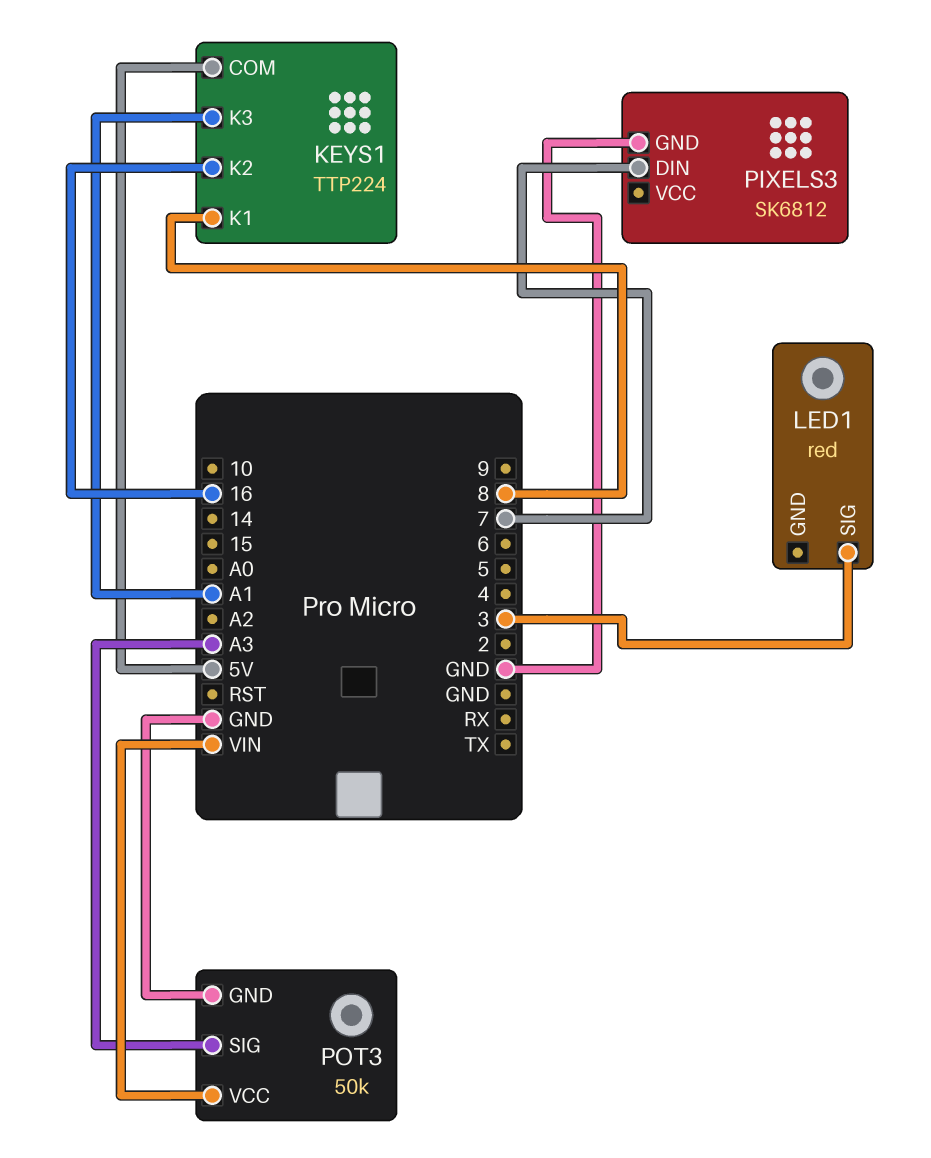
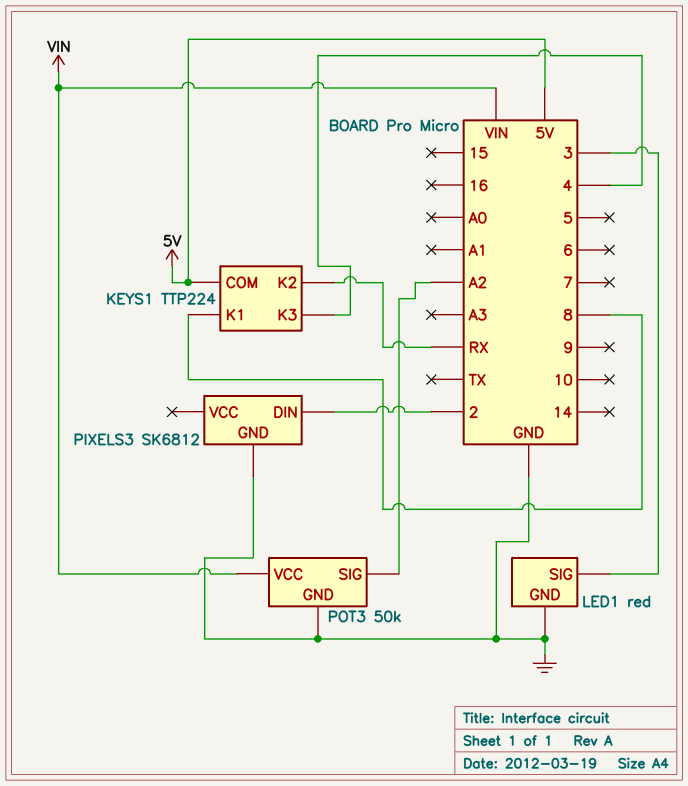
KEYS1 pin K2: 16 -> RX
KEYS1 pin K3: A1 -> 4
LED1 pin GND: none -> GND
PIXELS3 pin DIN: 7 -> 2
POT3 pin SIG: A3 -> A2

